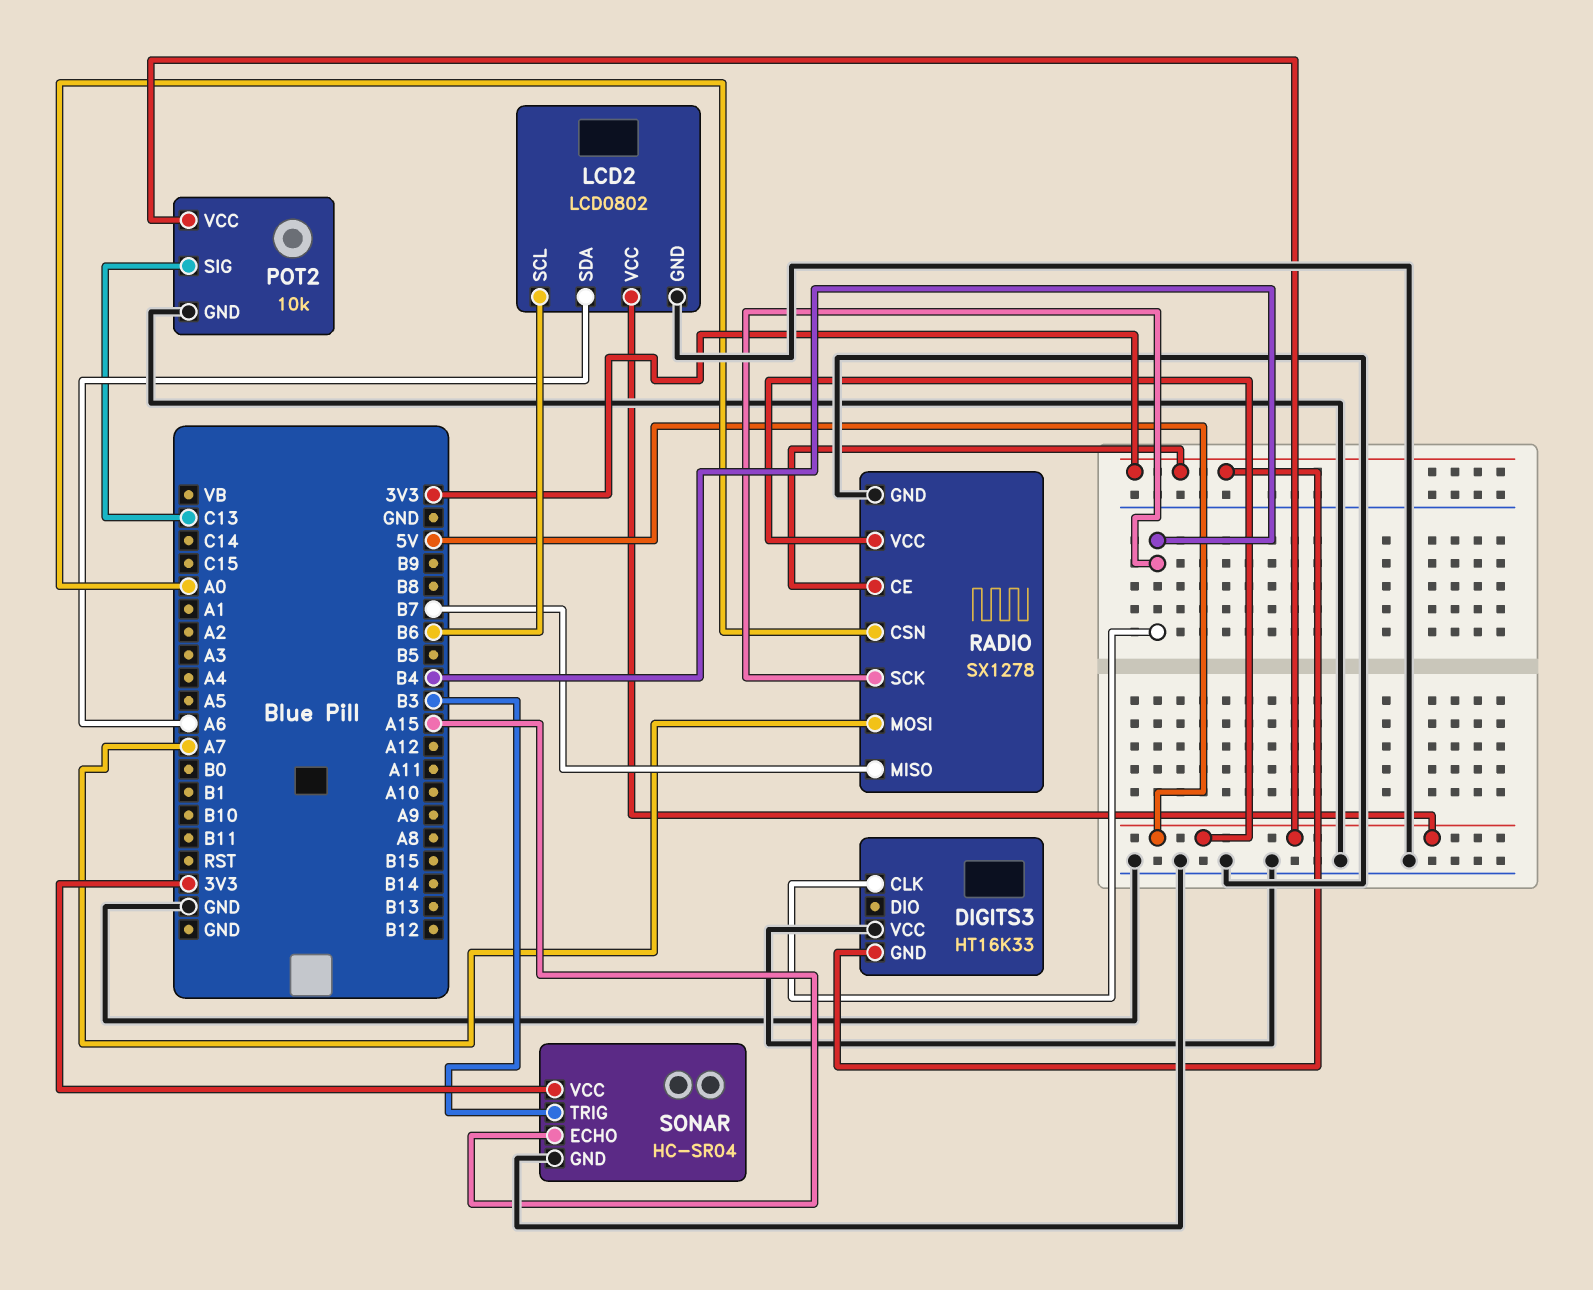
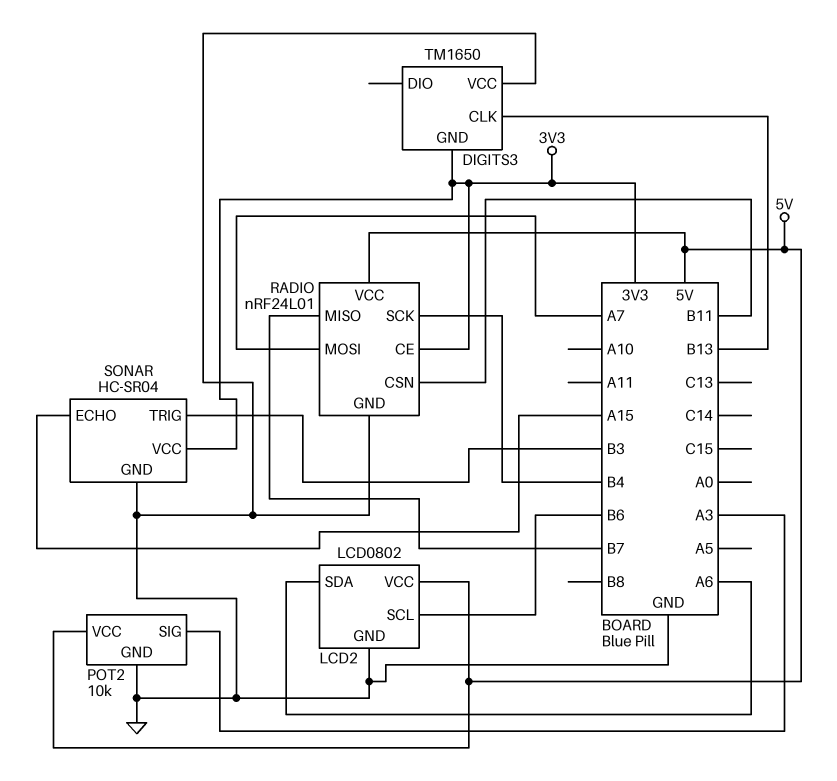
DIGITS3: HT16K33 -> TM1650
DIGITS3 pin CLK: B4 -> B13
POT2 pin SIG: C13 -> A3
RADIO: SX1278 -> nRF24L01
RADIO pin CSN: A0 -> B11

